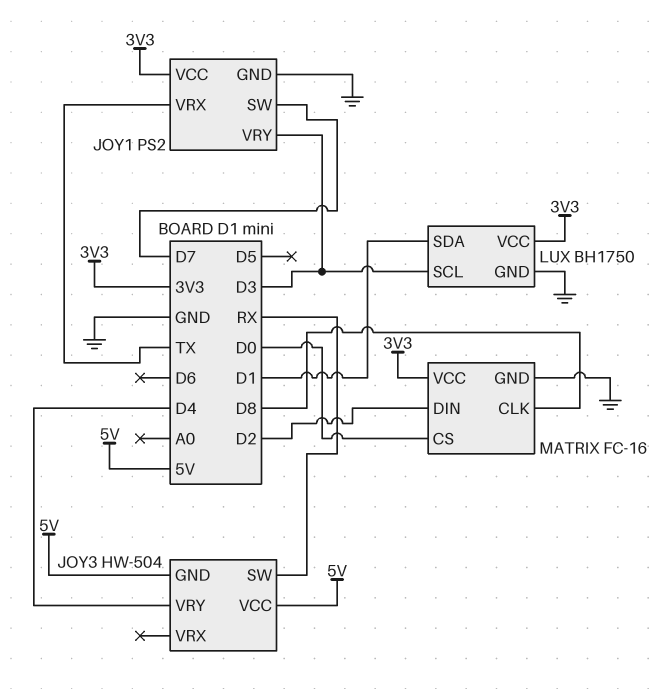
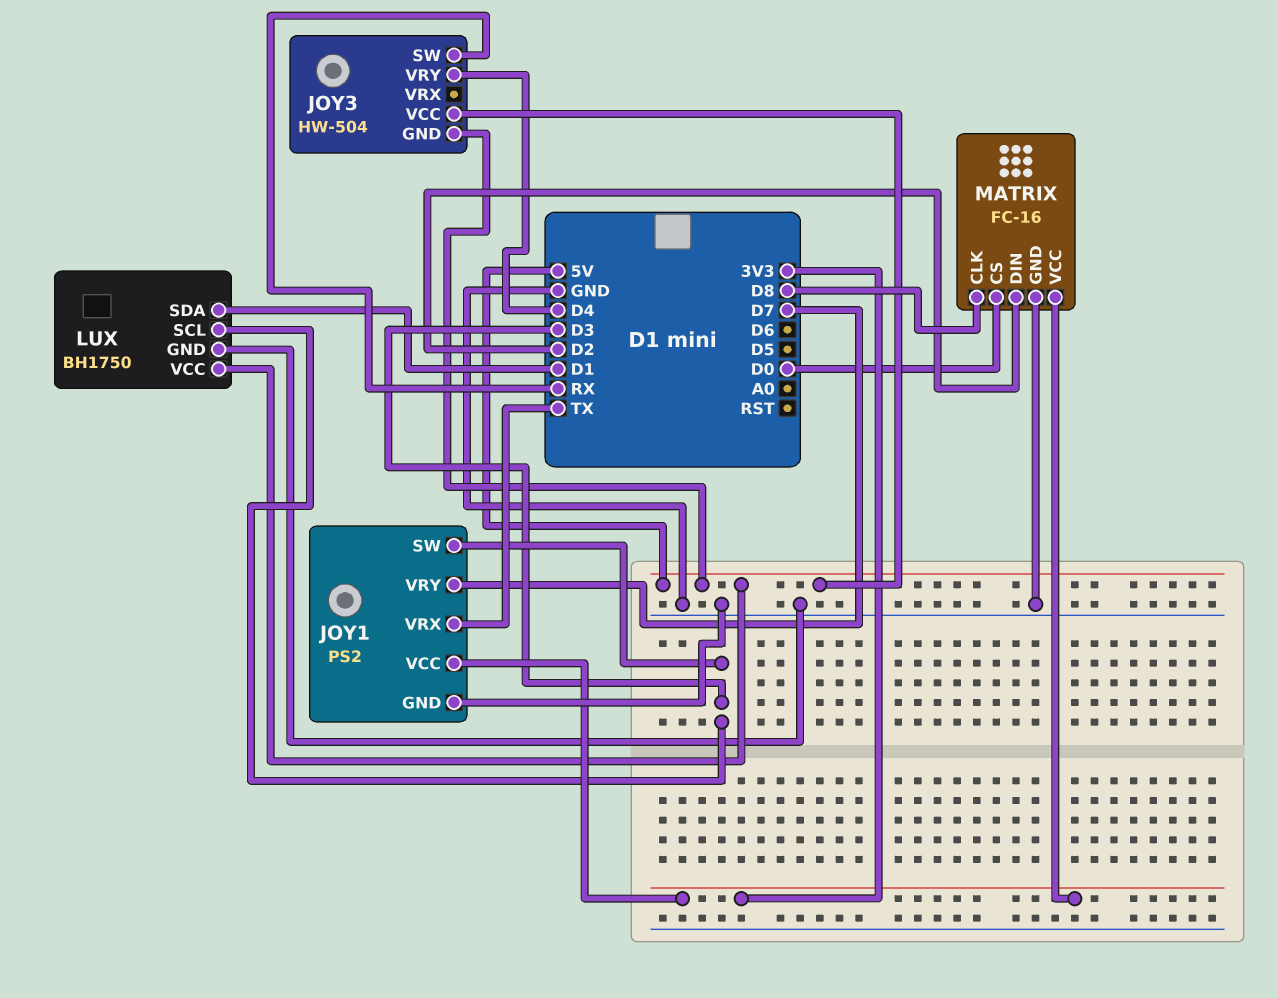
JOY1 pin SW: D7 -> D3
JOY1 pin VRY: D3 -> D7
LUX pin VCC: 3V3 -> 5V

